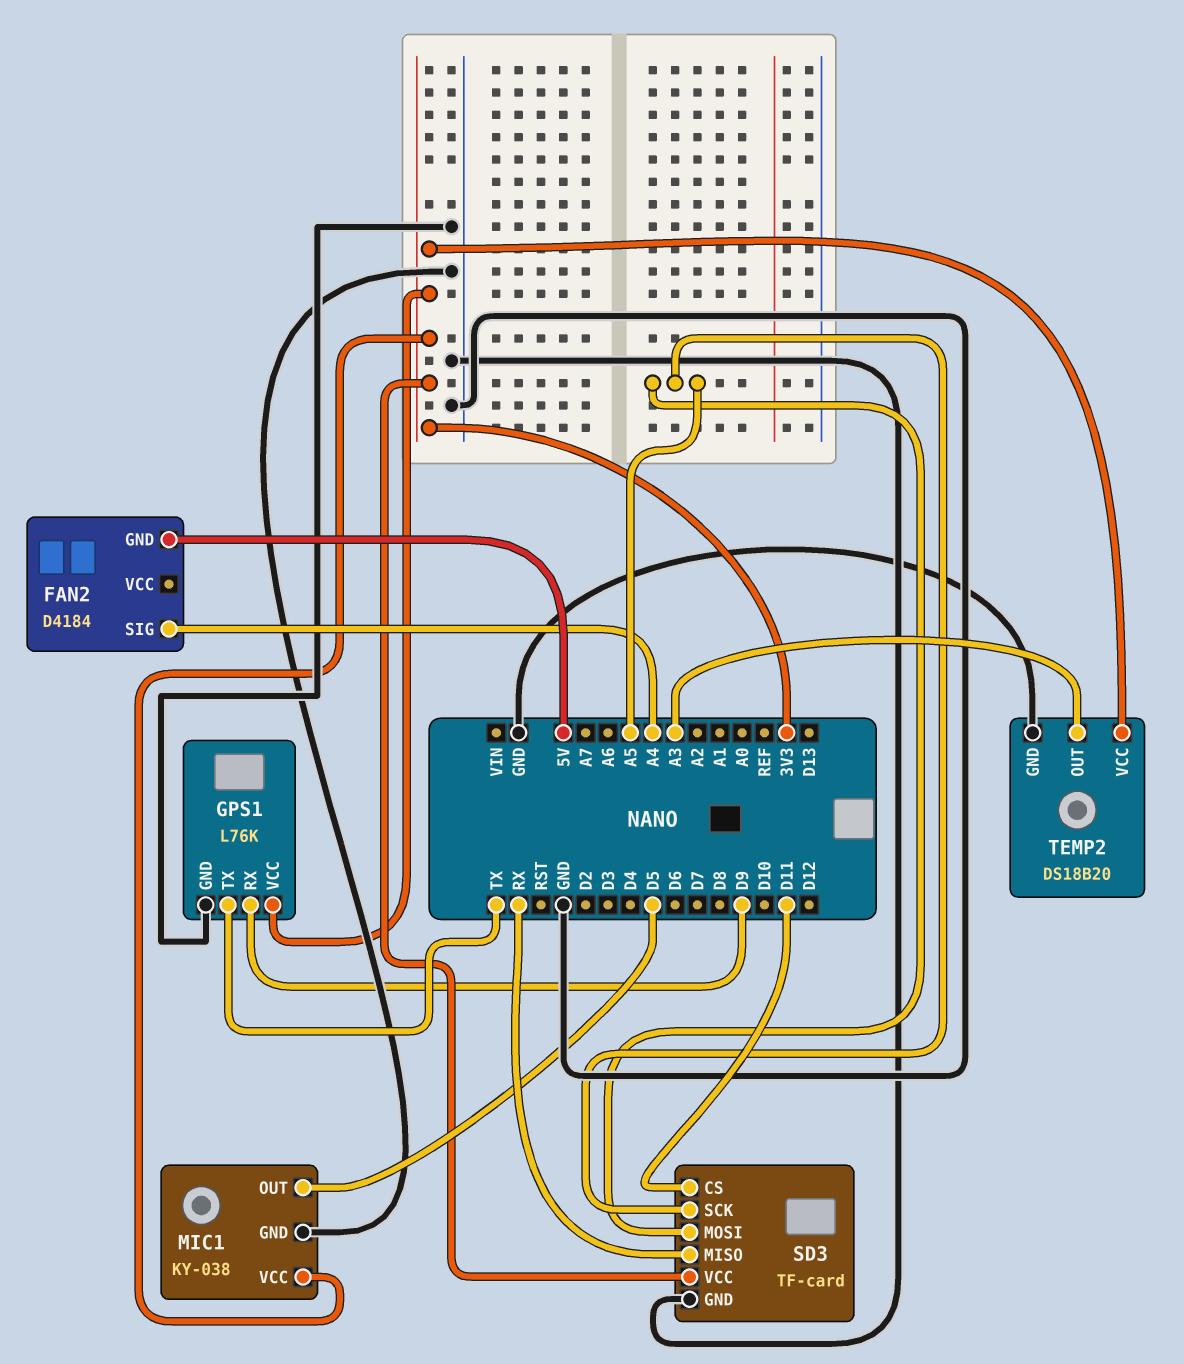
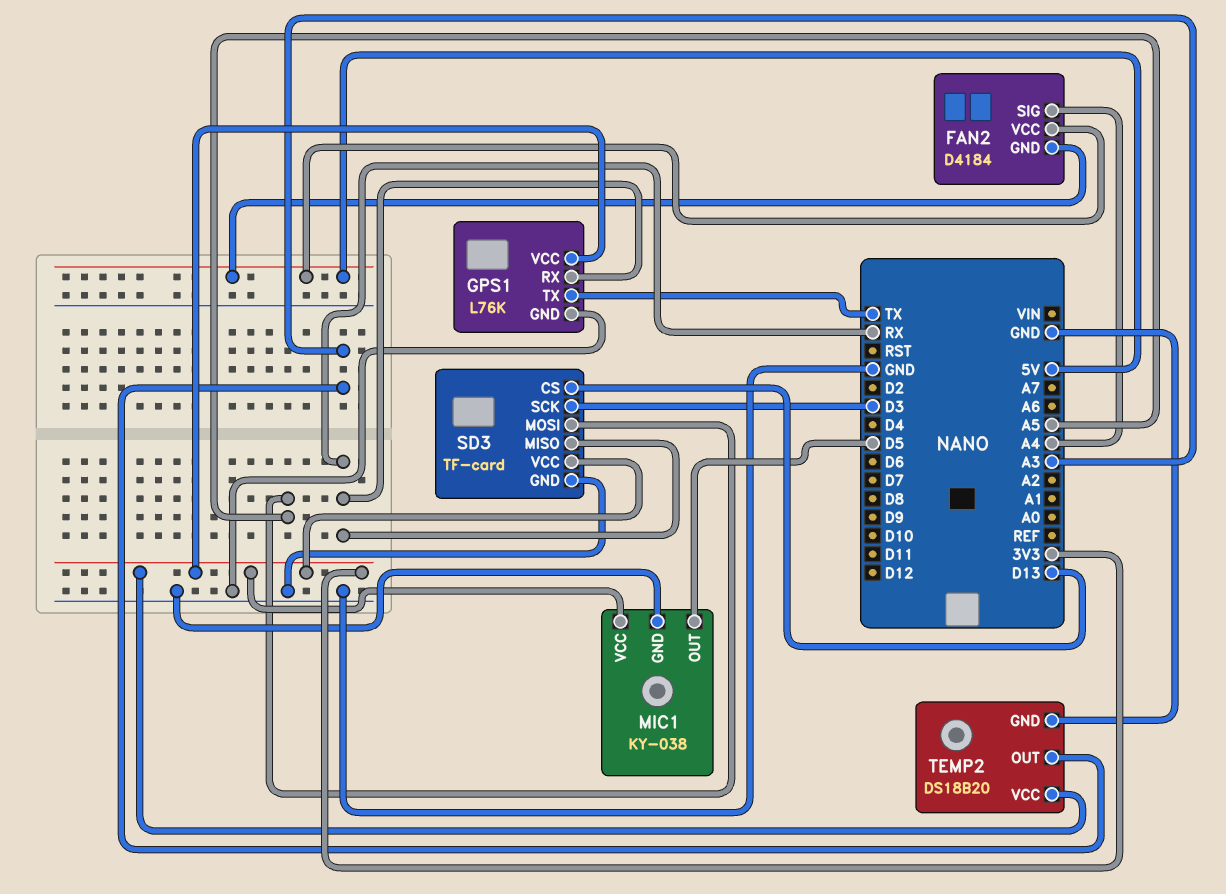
FAN2 pin VCC: none -> 5V
GPS1 pin RX: D9 -> RX
SD3 pin CS: D11 -> D13
SD3 pin SCK: A5 -> D3

